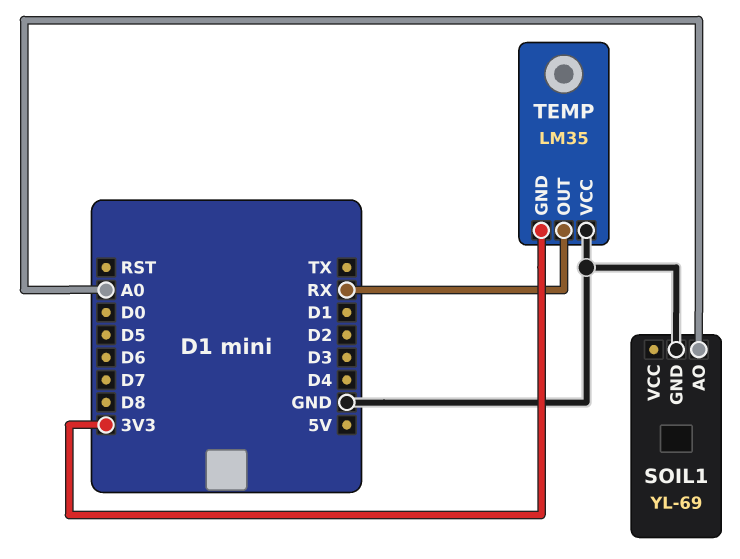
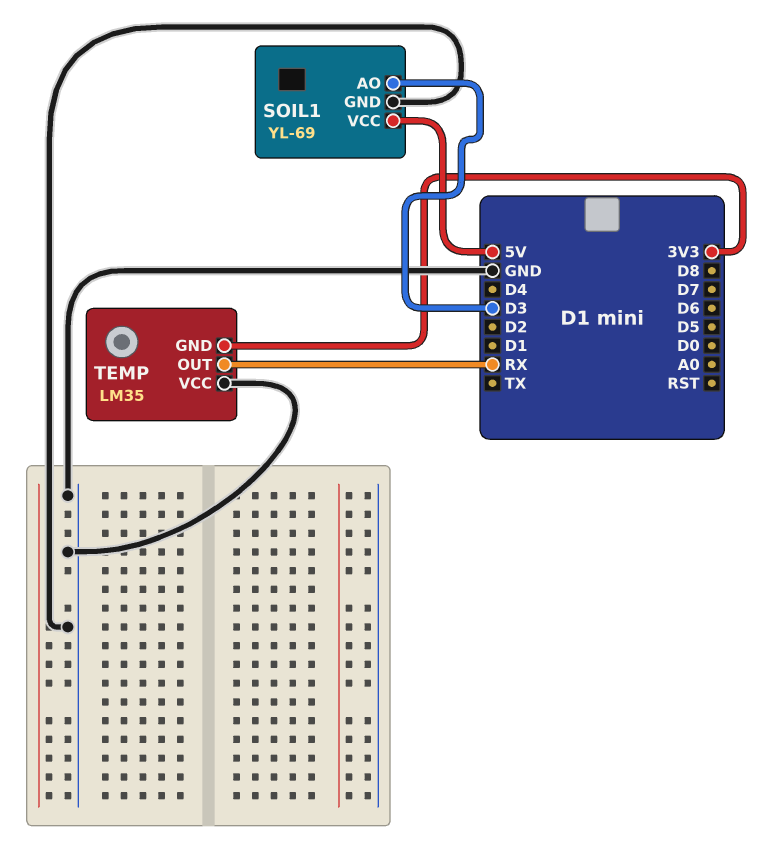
SOIL1 pin AO: A0 -> D3
SOIL1 pin VCC: none -> 5V

